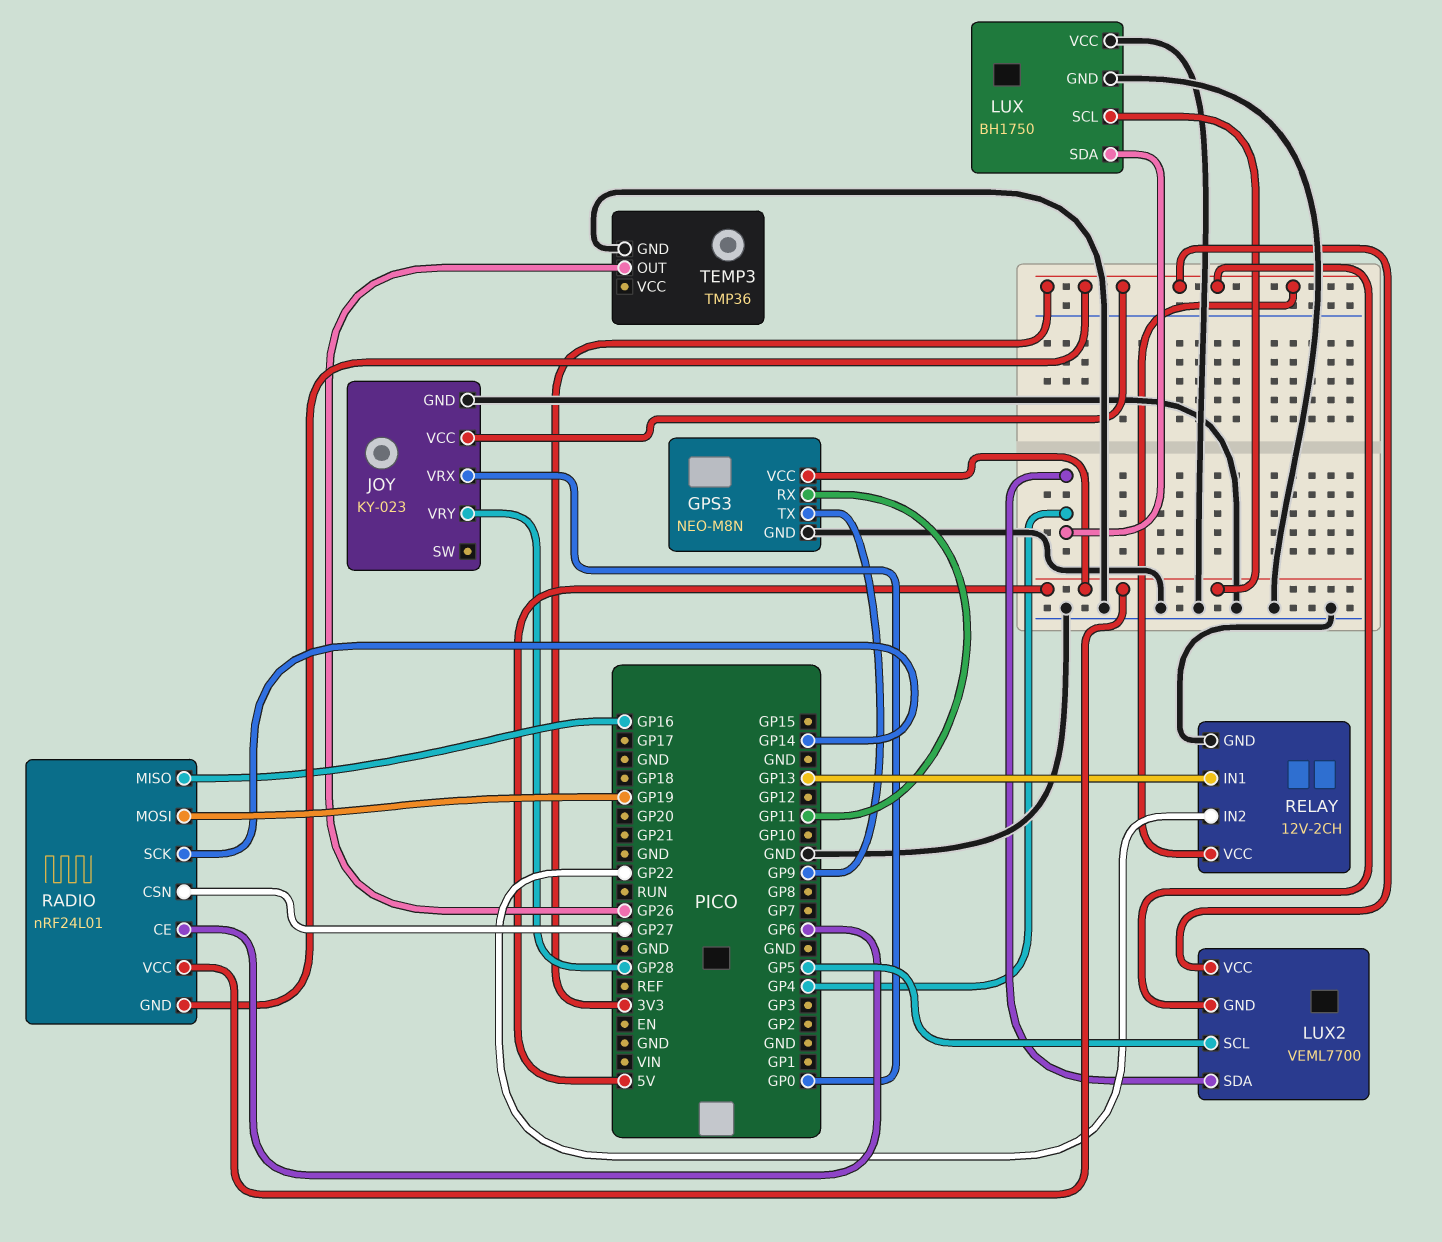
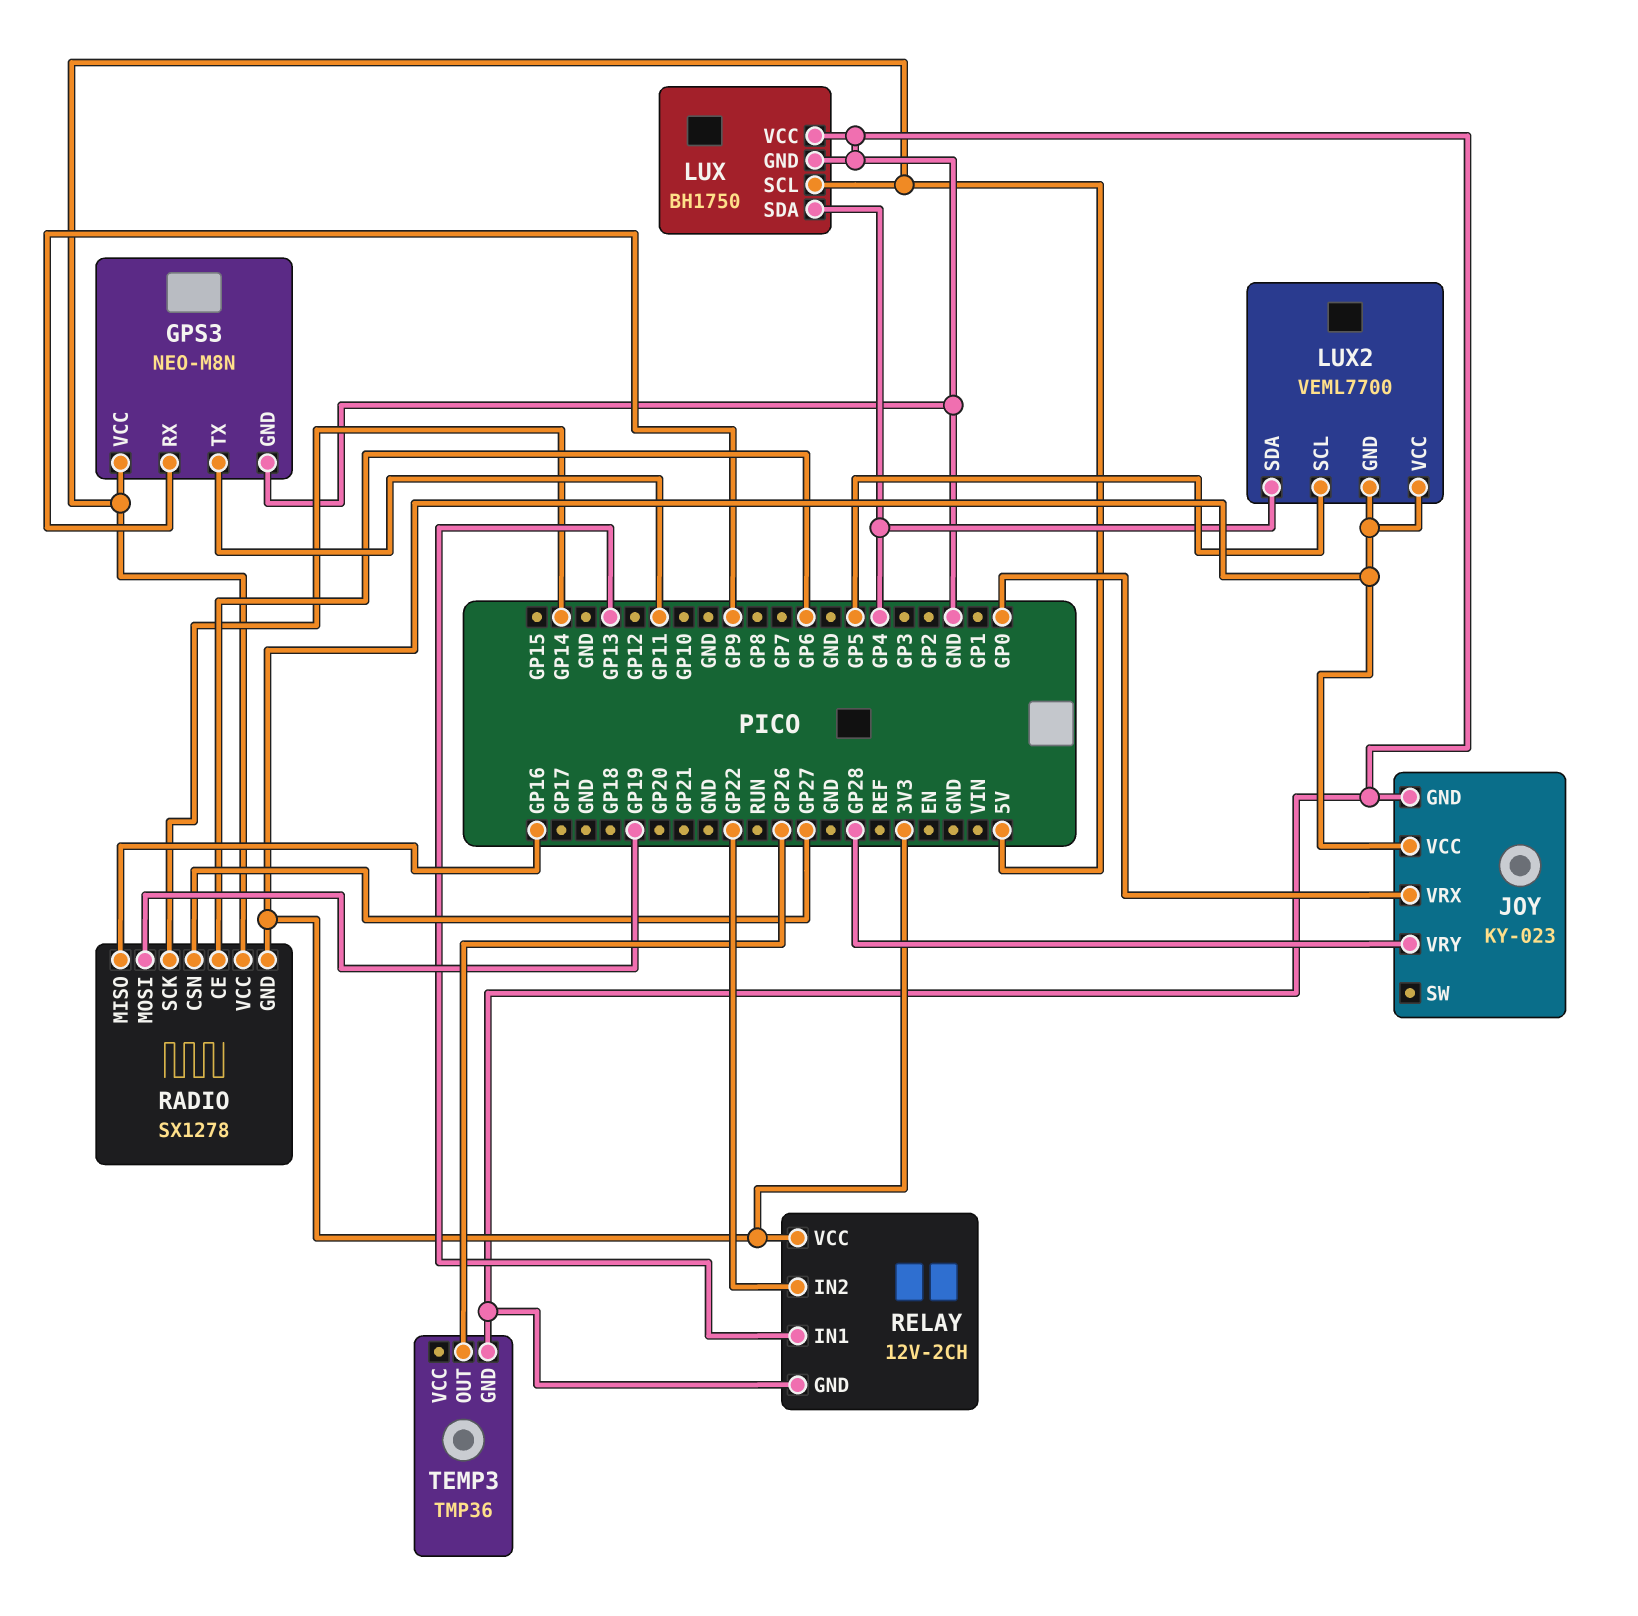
GPS3 pin RX: GP11 -> GP9
GPS3 pin TX: GP9 -> GP11
RADIO: nRF24L01 -> SX1278

